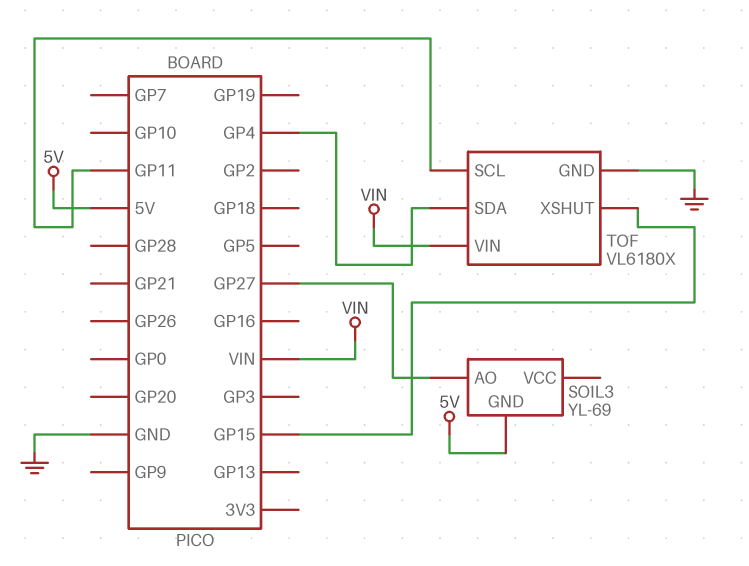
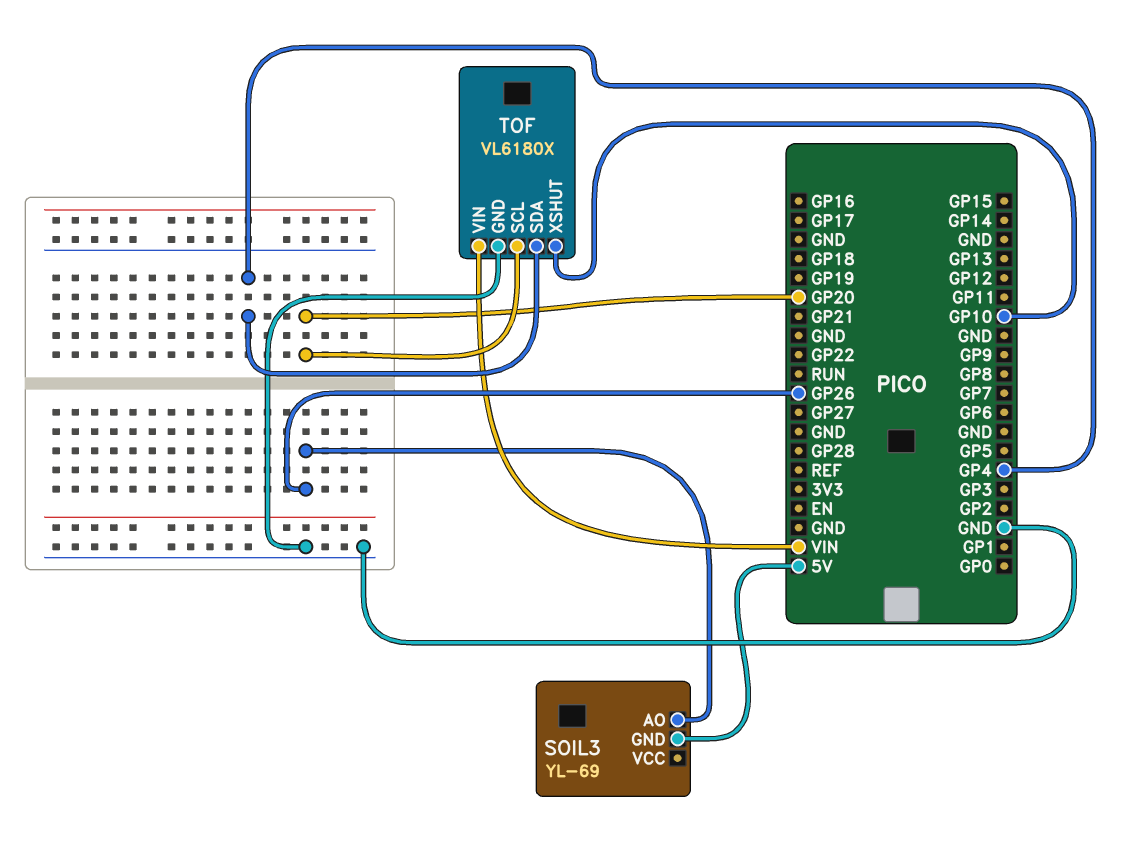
SOIL3 pin AO: GP27 -> GP26
TOF pin SCL: GP11 -> GP20
TOF pin XSHUT: GP15 -> GP10

